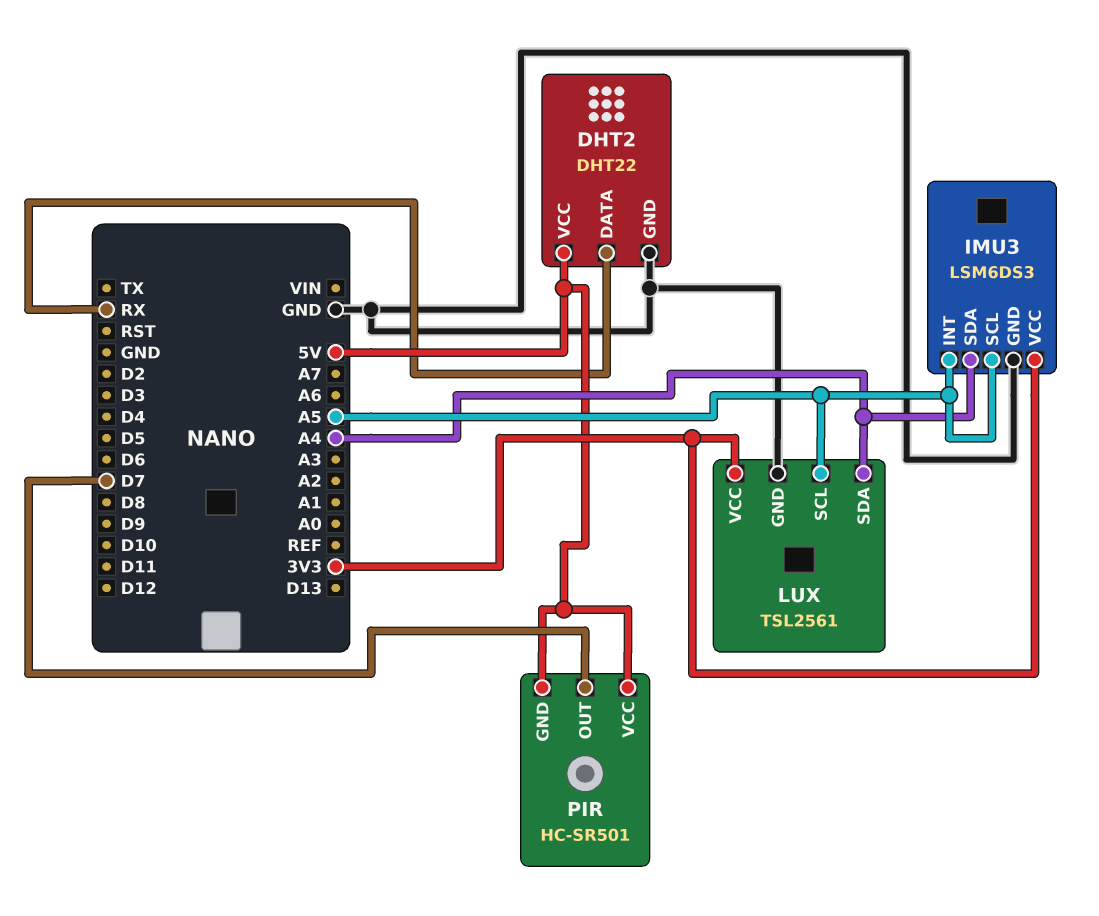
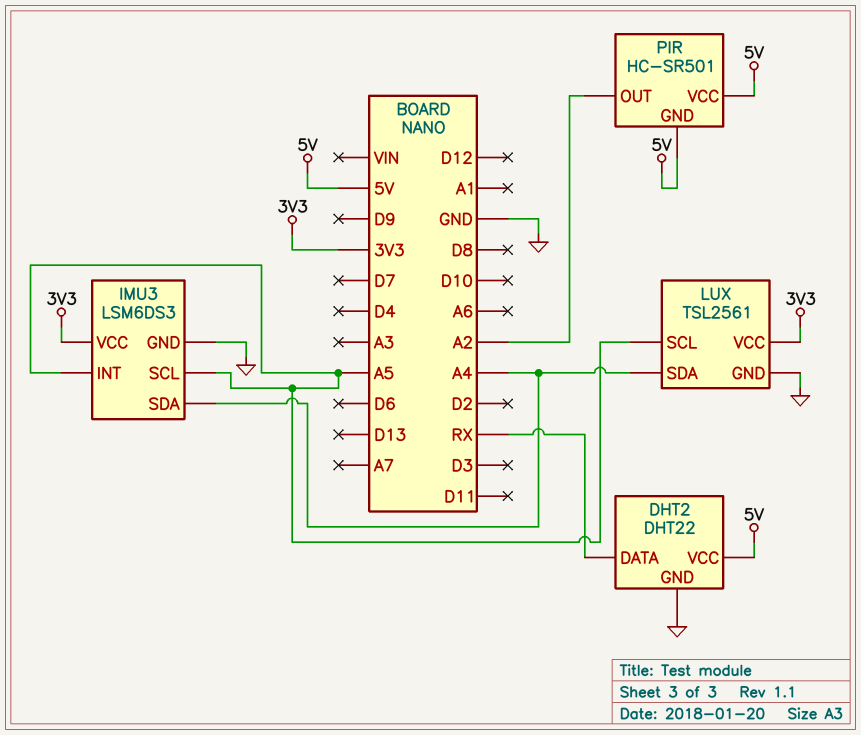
PIR pin OUT: D7 -> A2

